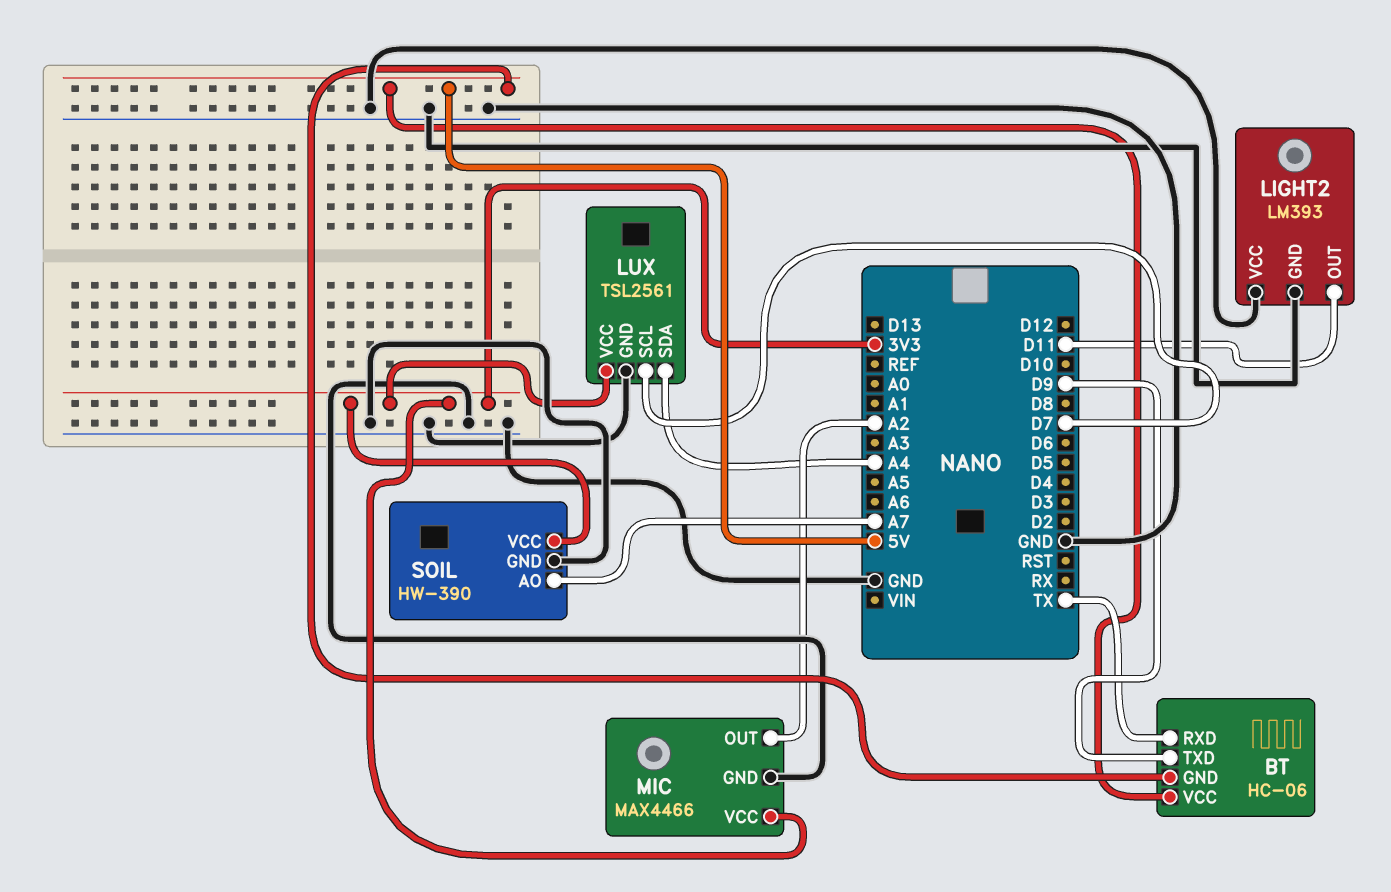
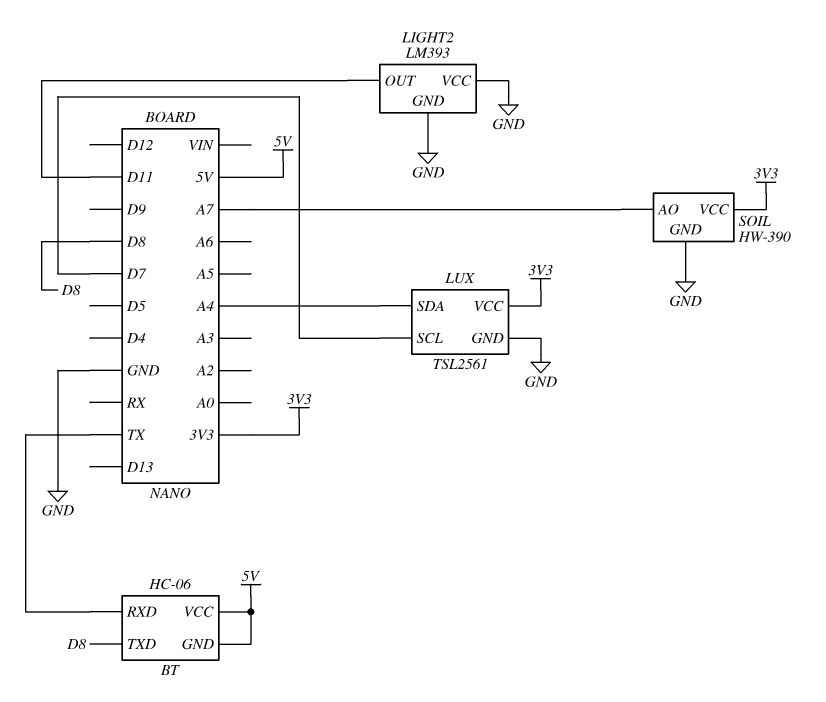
BT pin TXD: D9 -> D8
MIC: MAX4466 -> none
MIC pin GND: GND -> none
MIC pin OUT: A2 -> none
MIC pin VCC: 3V3 -> none

